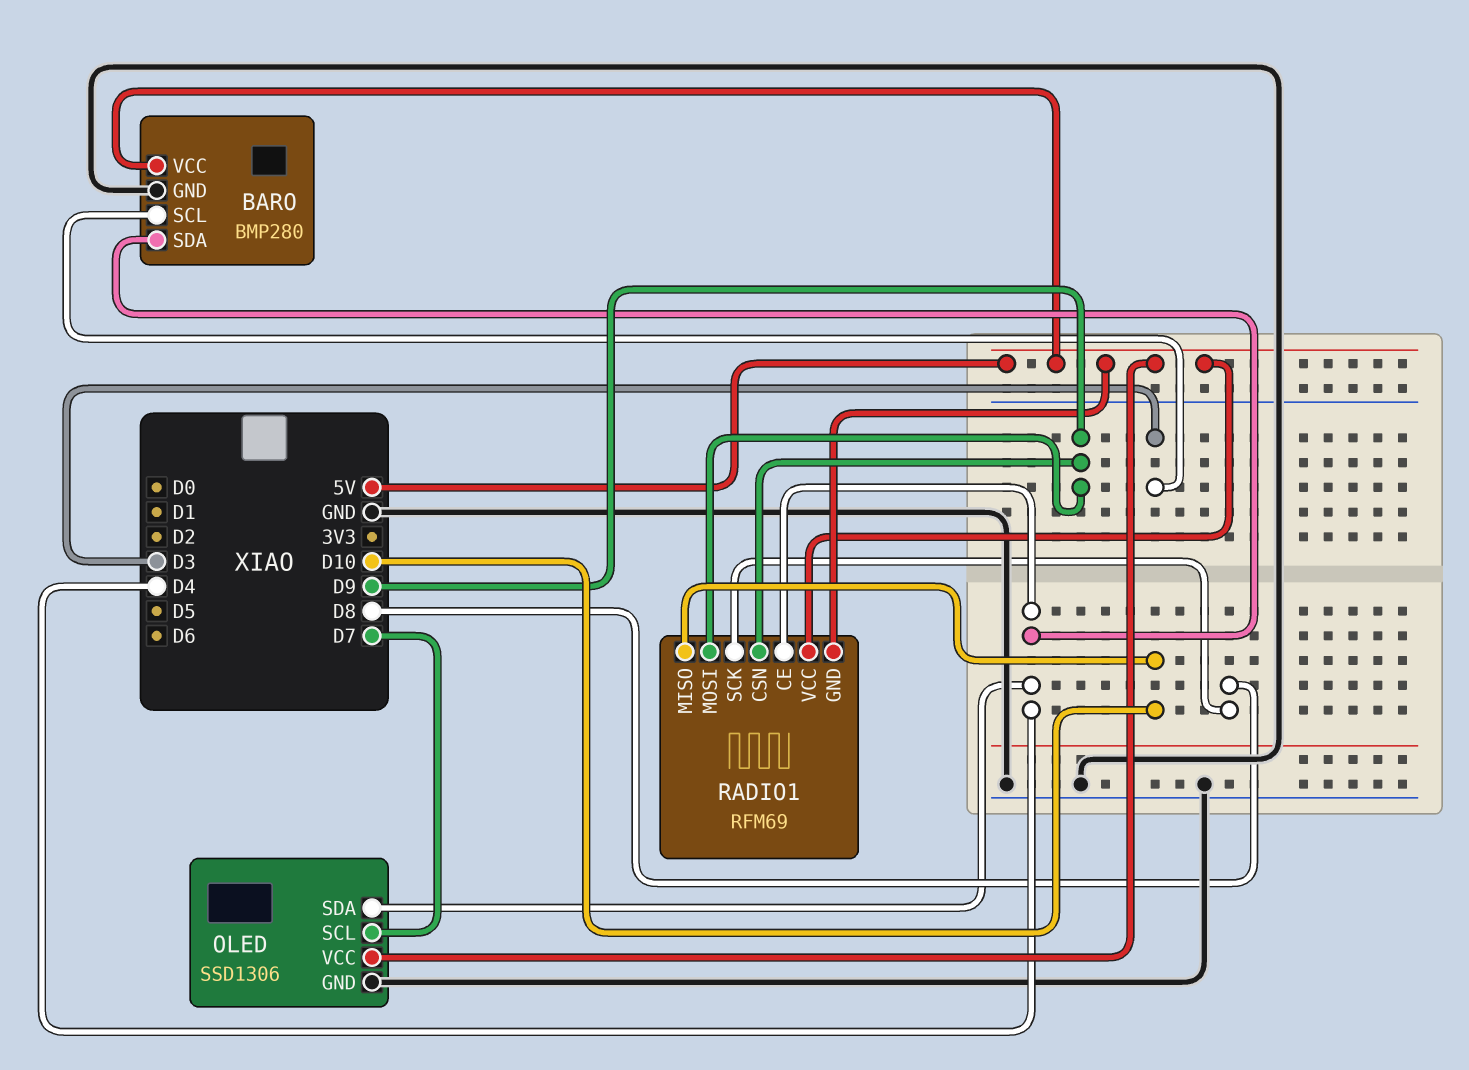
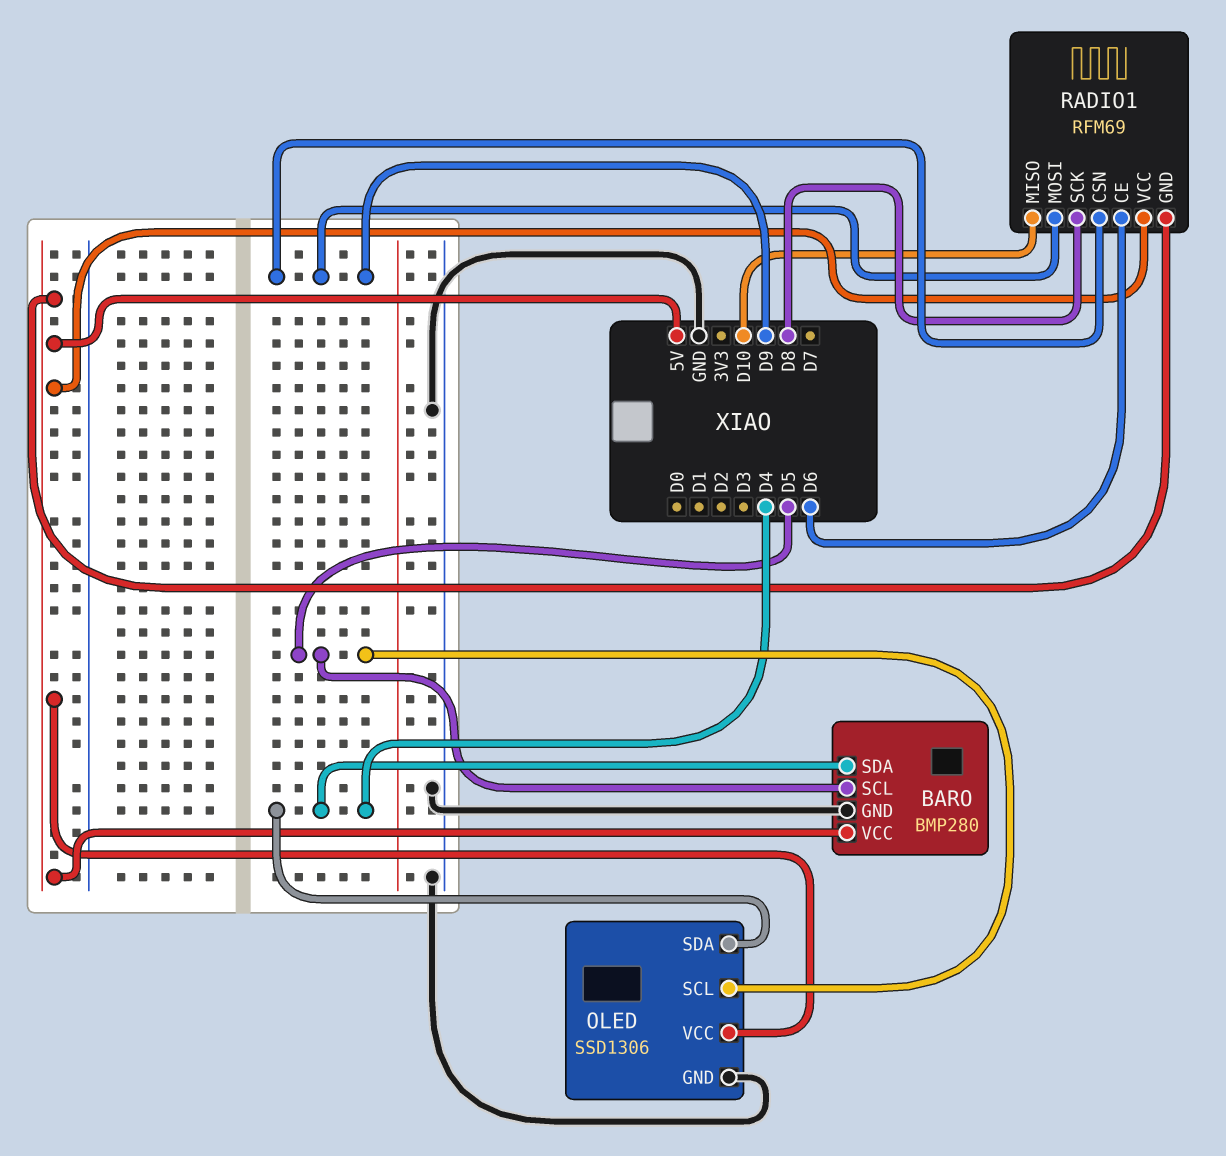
BARO pin SCL: D3 -> D5
OLED pin SCL: D7 -> D5
RADIO1 pin CE: D4 -> D6

